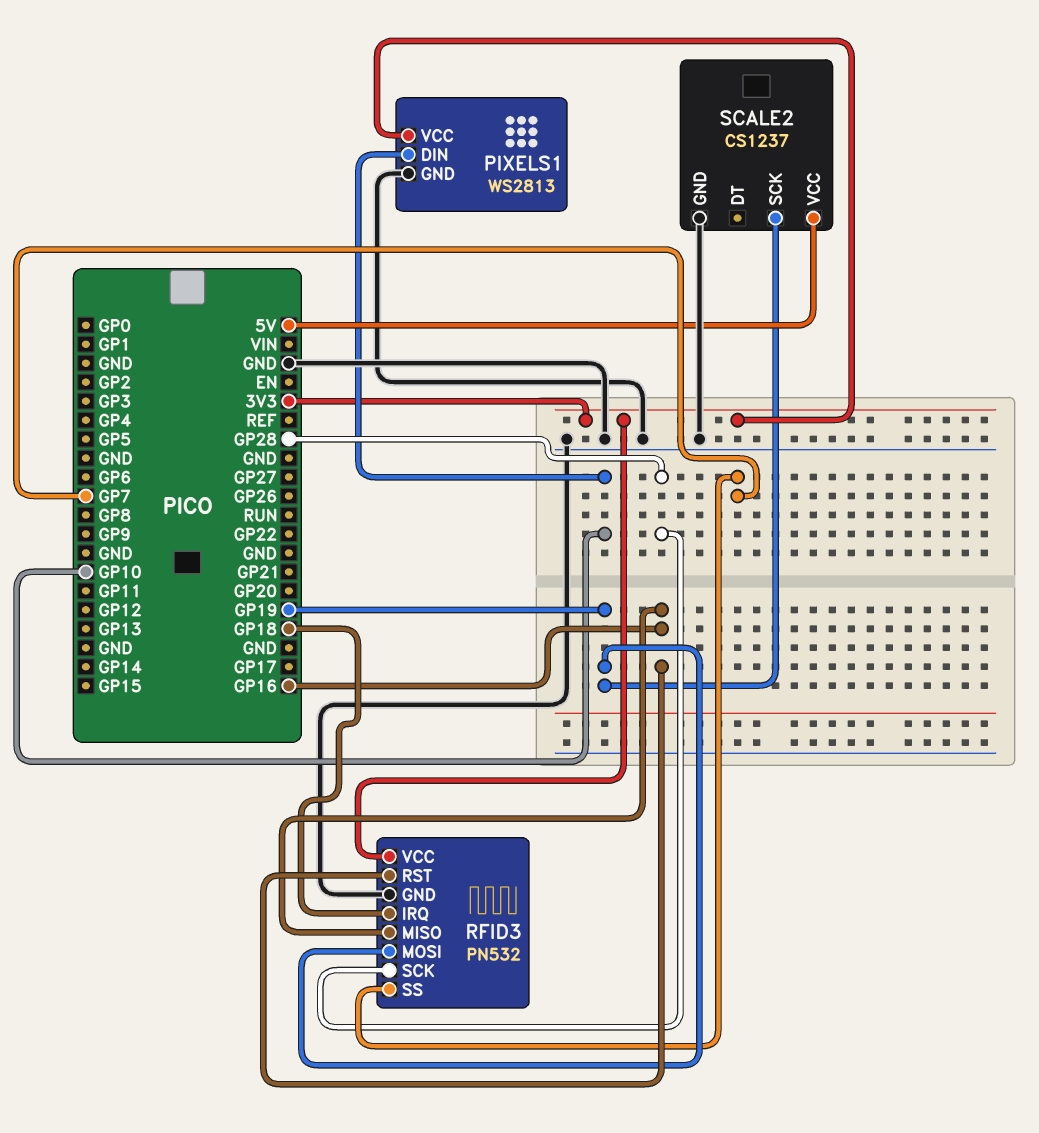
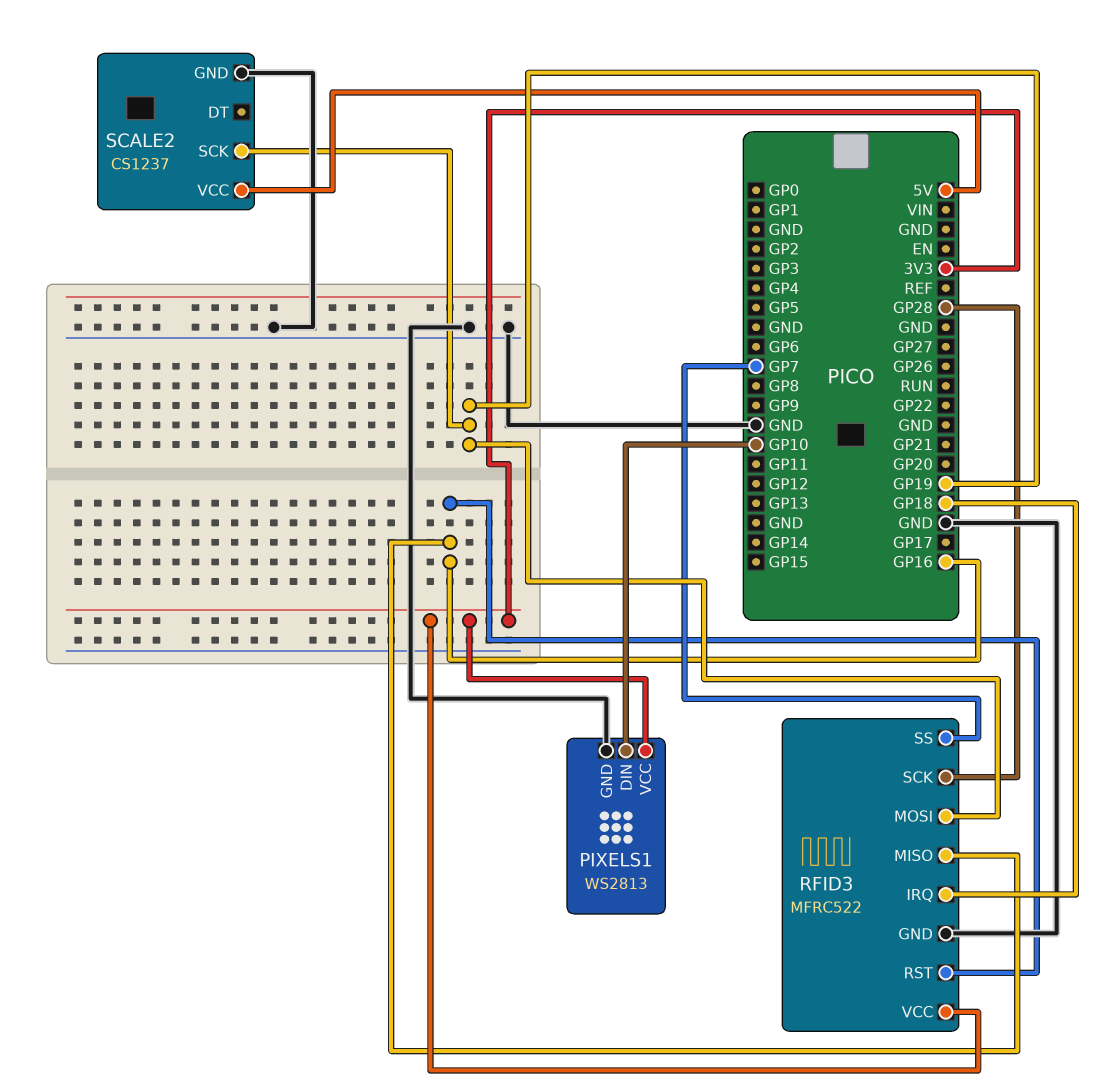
RFID3: PN532 -> MFRC522

